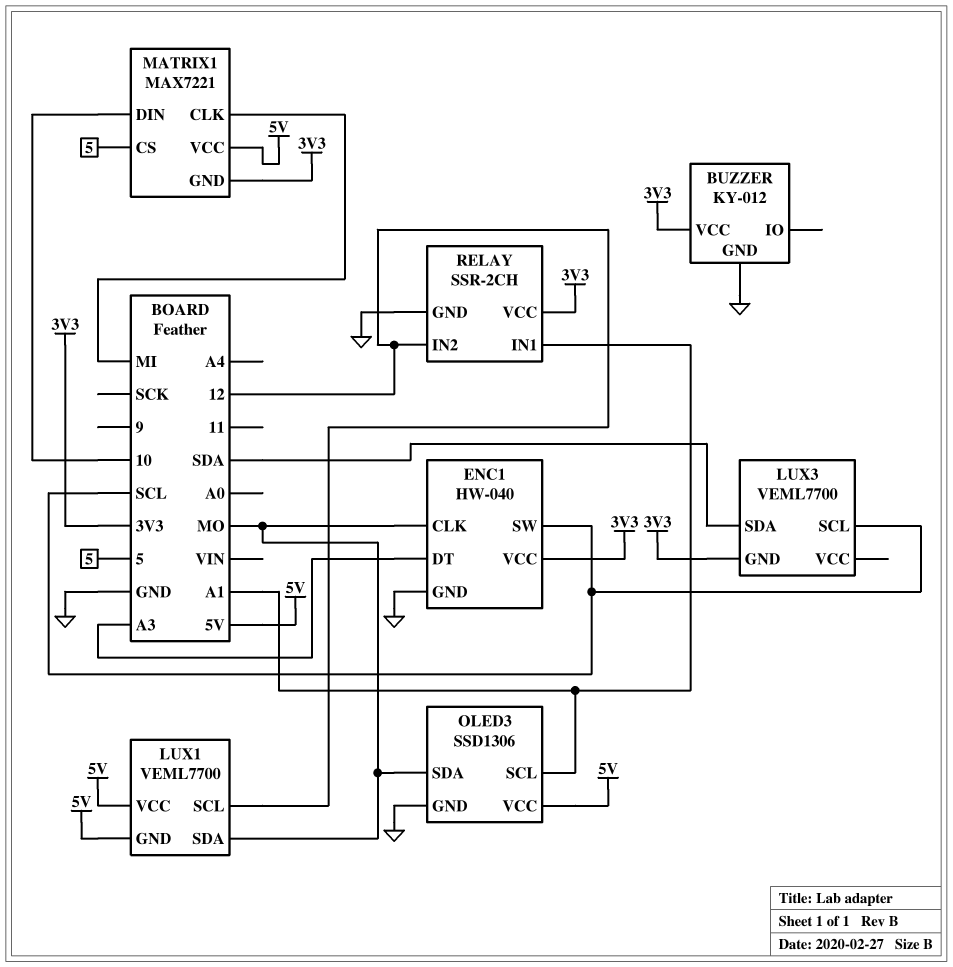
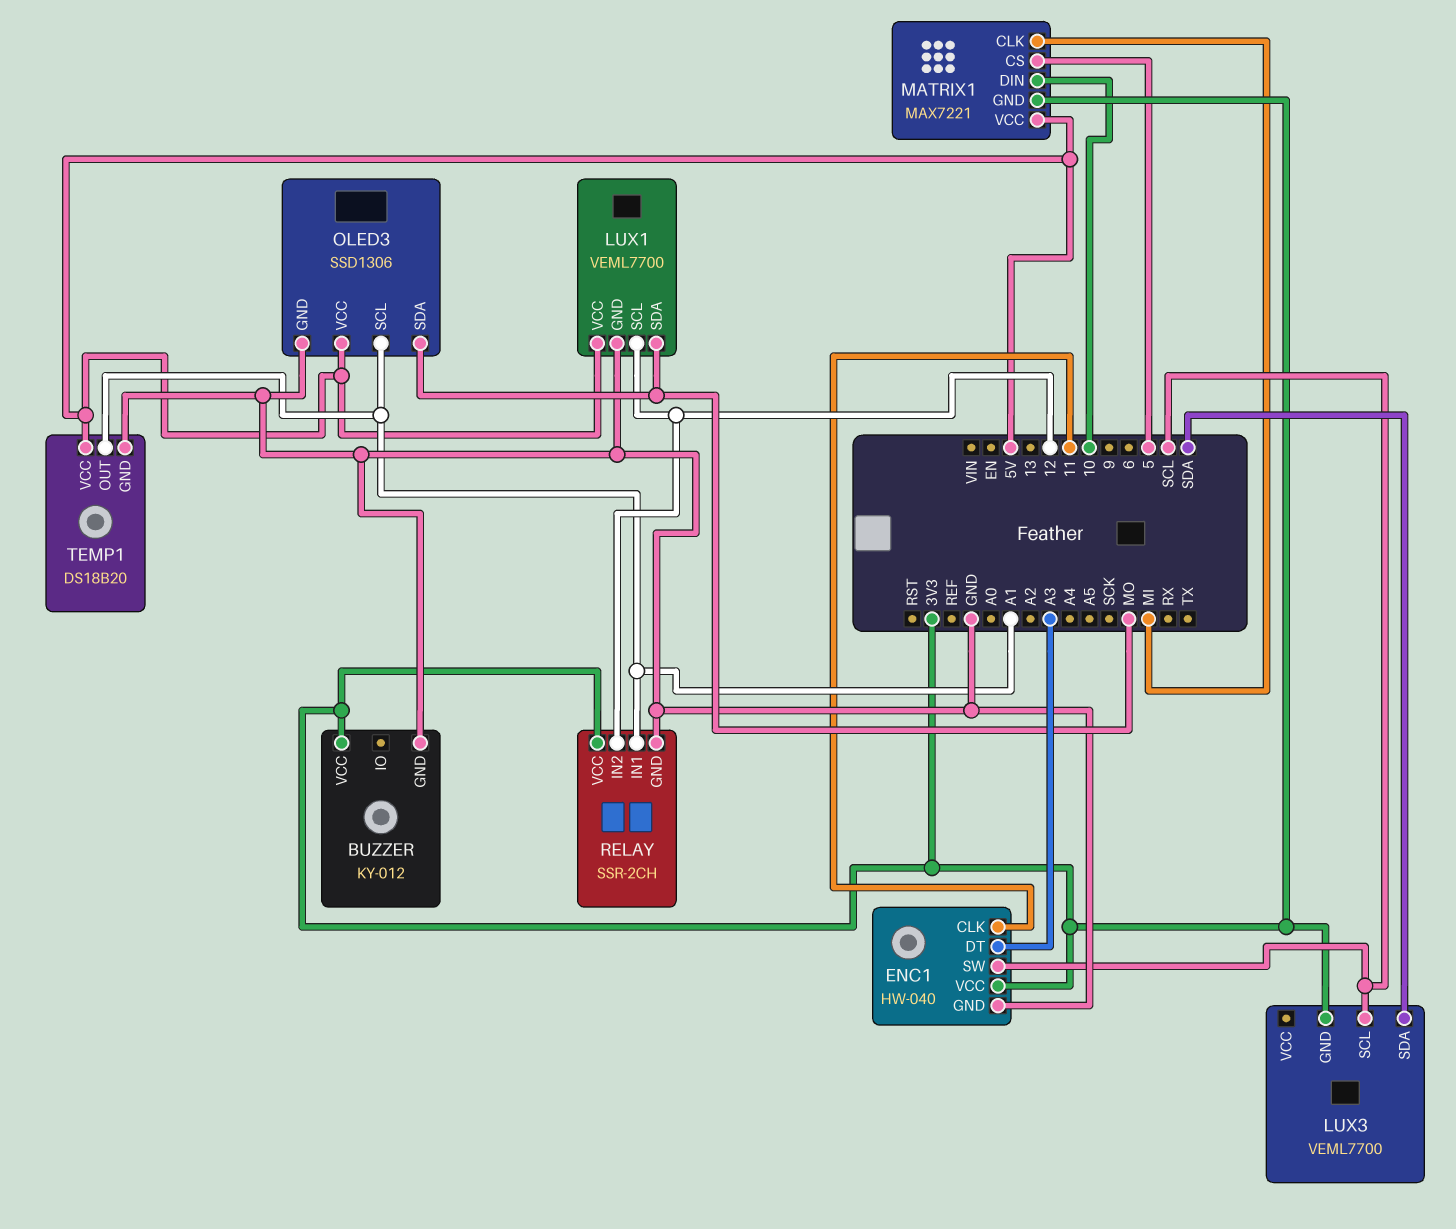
ENC1 pin CLK: MO -> 11
LUX1 pin GND: 5V -> GND
TEMP1: none -> DS18B20
TEMP1 pin GND: none -> GND
TEMP1 pin OUT: none -> A1
TEMP1 pin VCC: none -> 5V

